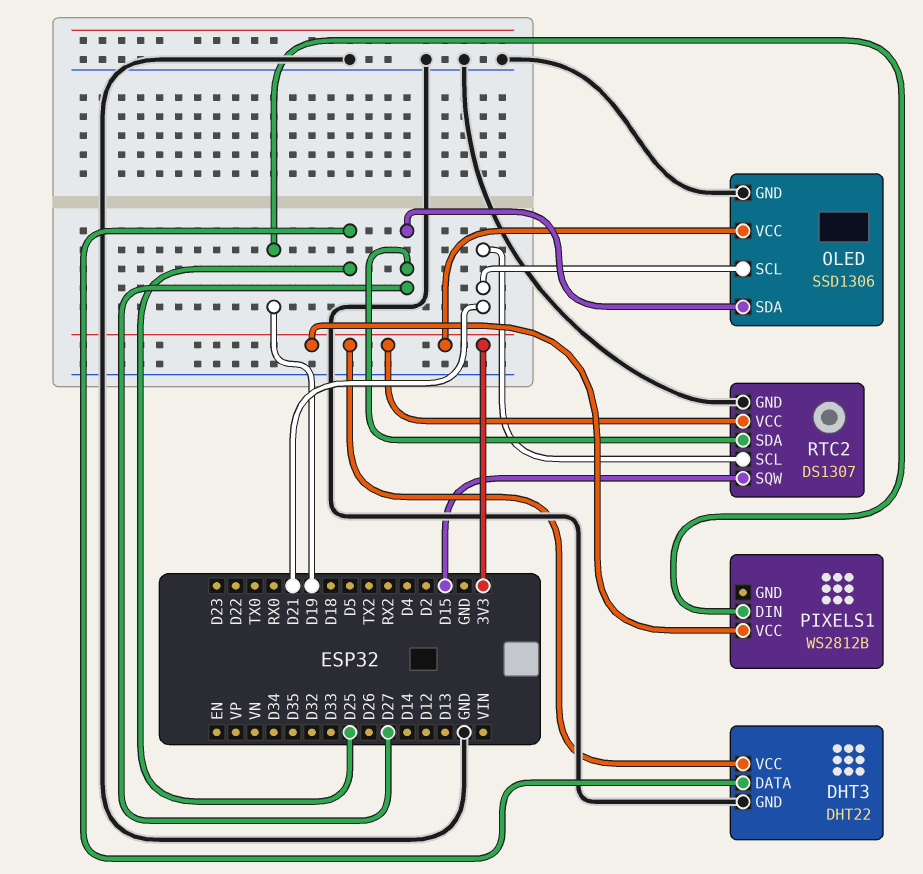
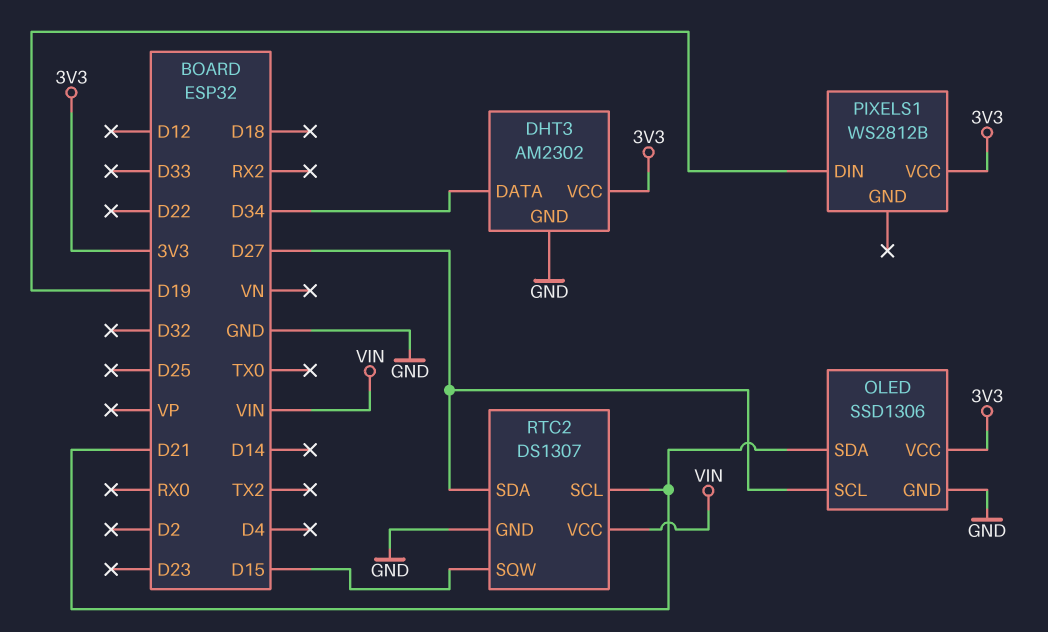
DHT3: DHT22 -> AM2302
DHT3 pin DATA: D25 -> D34
OLED pin SCL: D21 -> D27
OLED pin SDA: D27 -> D21
RTC2 pin VCC: 3V3 -> VIN

